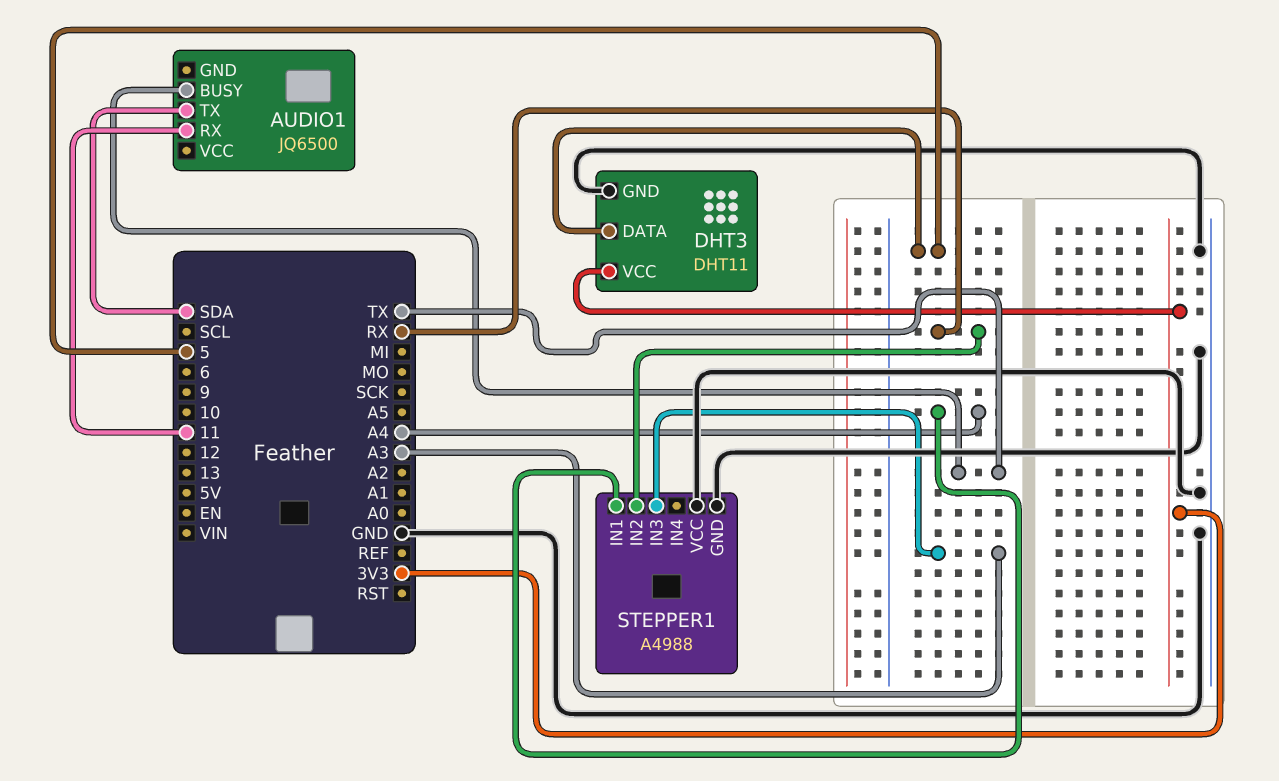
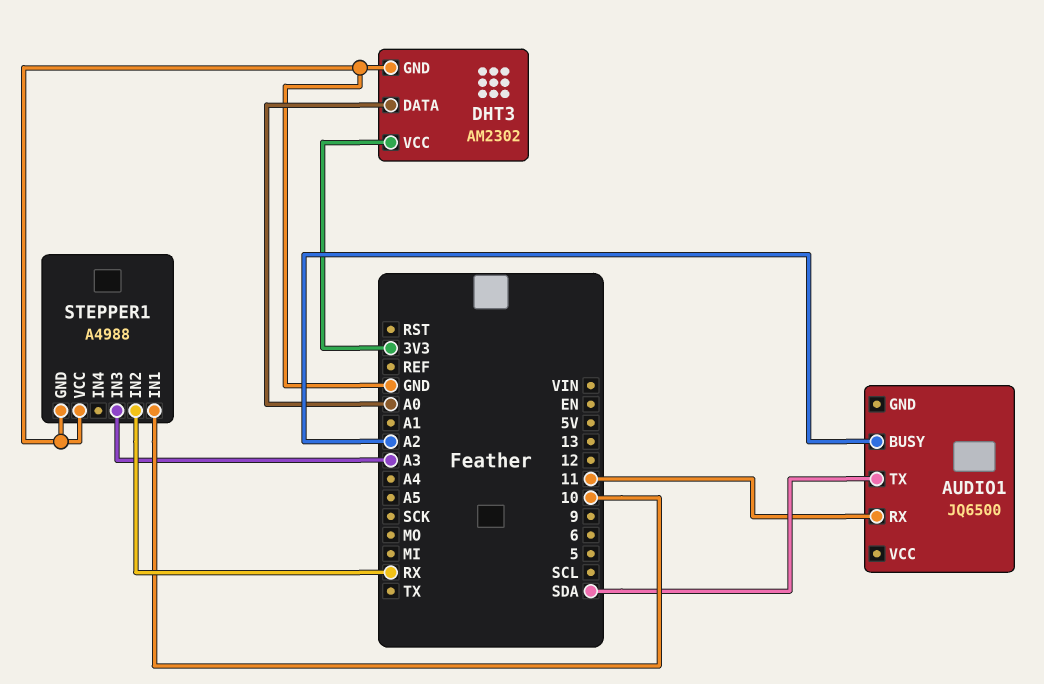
AUDIO1 pin BUSY: TX -> A2
DHT3: DHT11 -> AM2302
DHT3 pin DATA: 5 -> A0
STEPPER1 pin IN1: A4 -> 10

